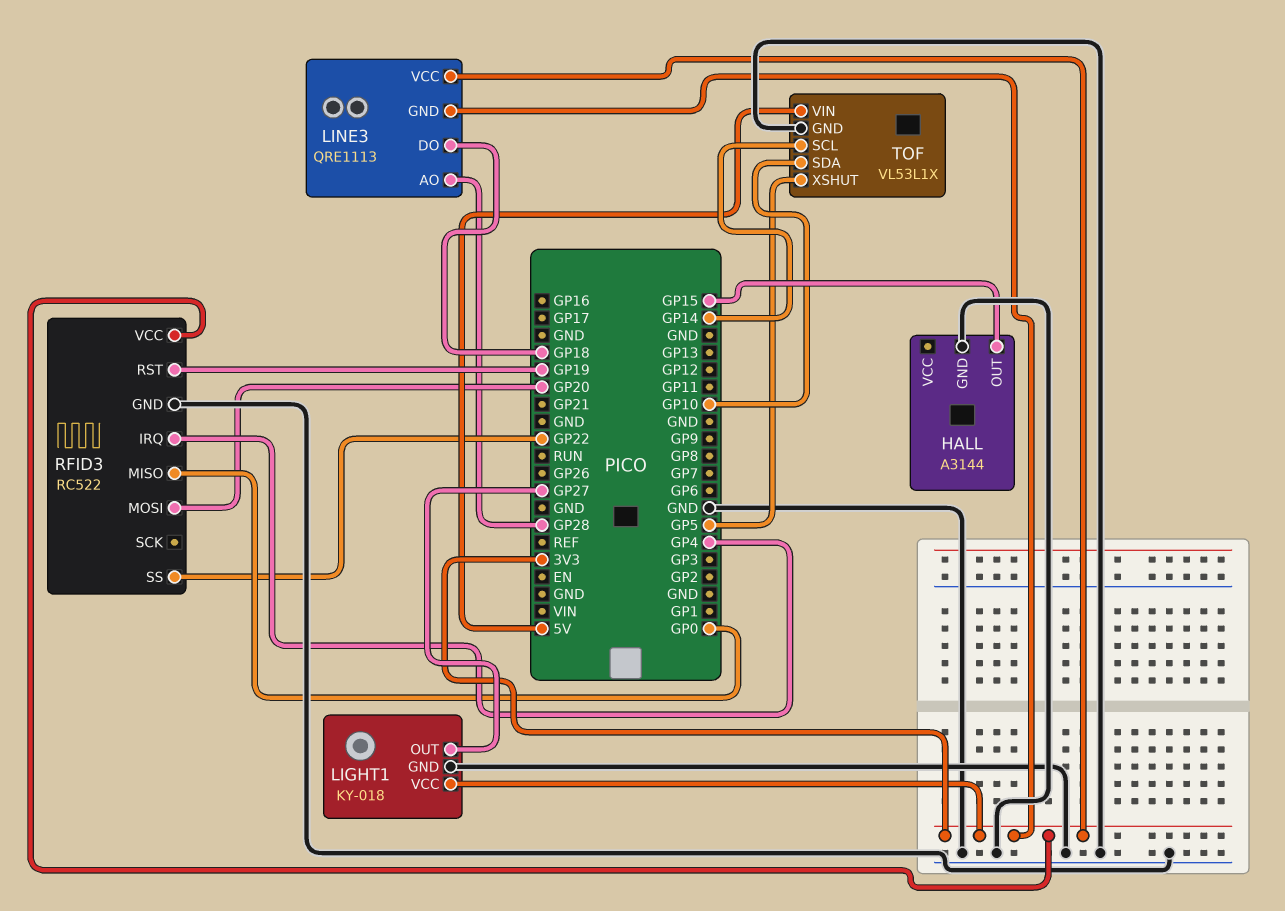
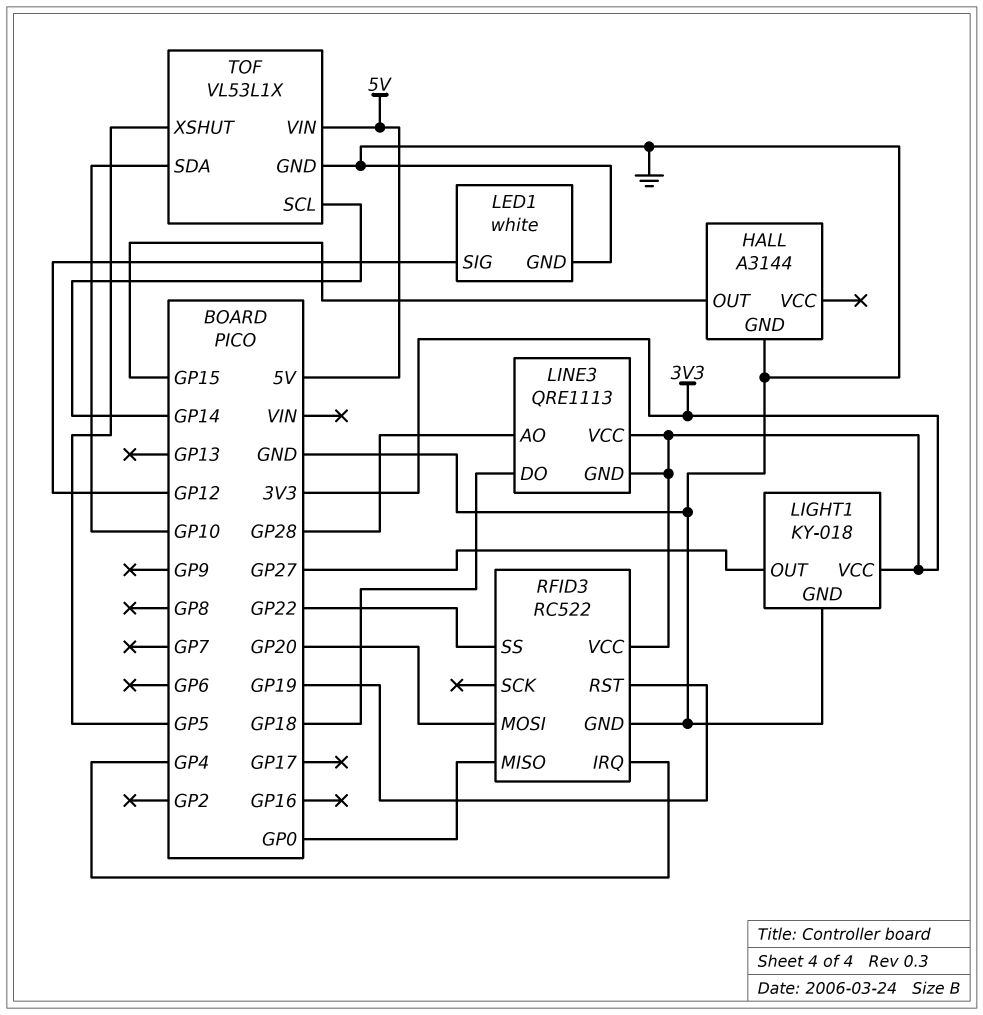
LED1: none -> white
LED1 pin GND: none -> GND
LED1 pin SIG: none -> GP12

